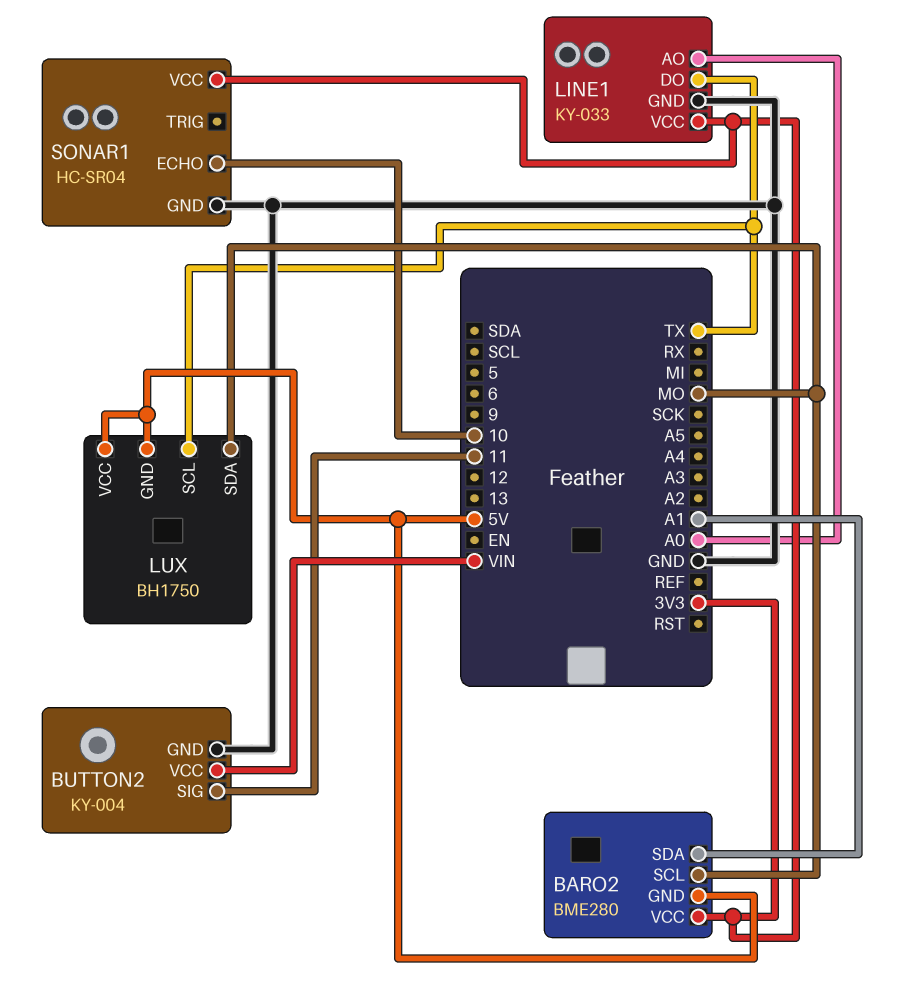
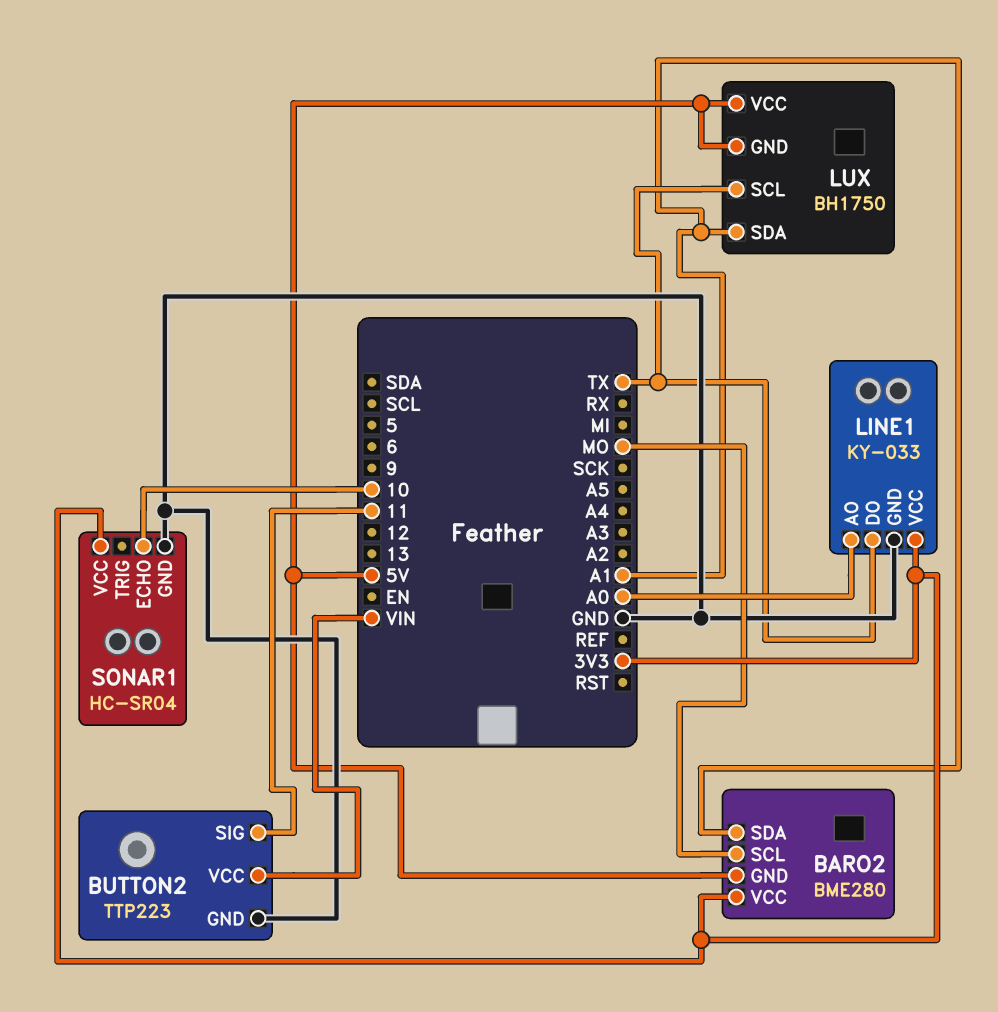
BUTTON2: KY-004 -> TTP223
LUX pin SDA: MO -> A1

